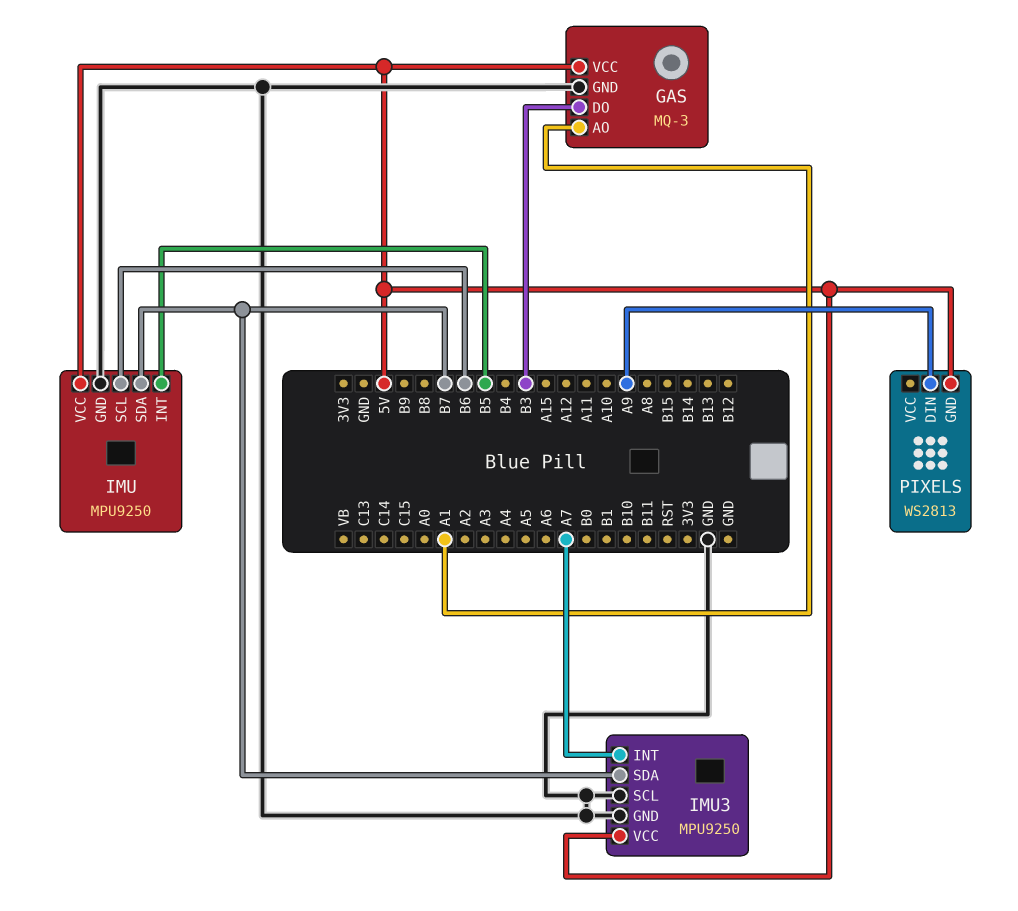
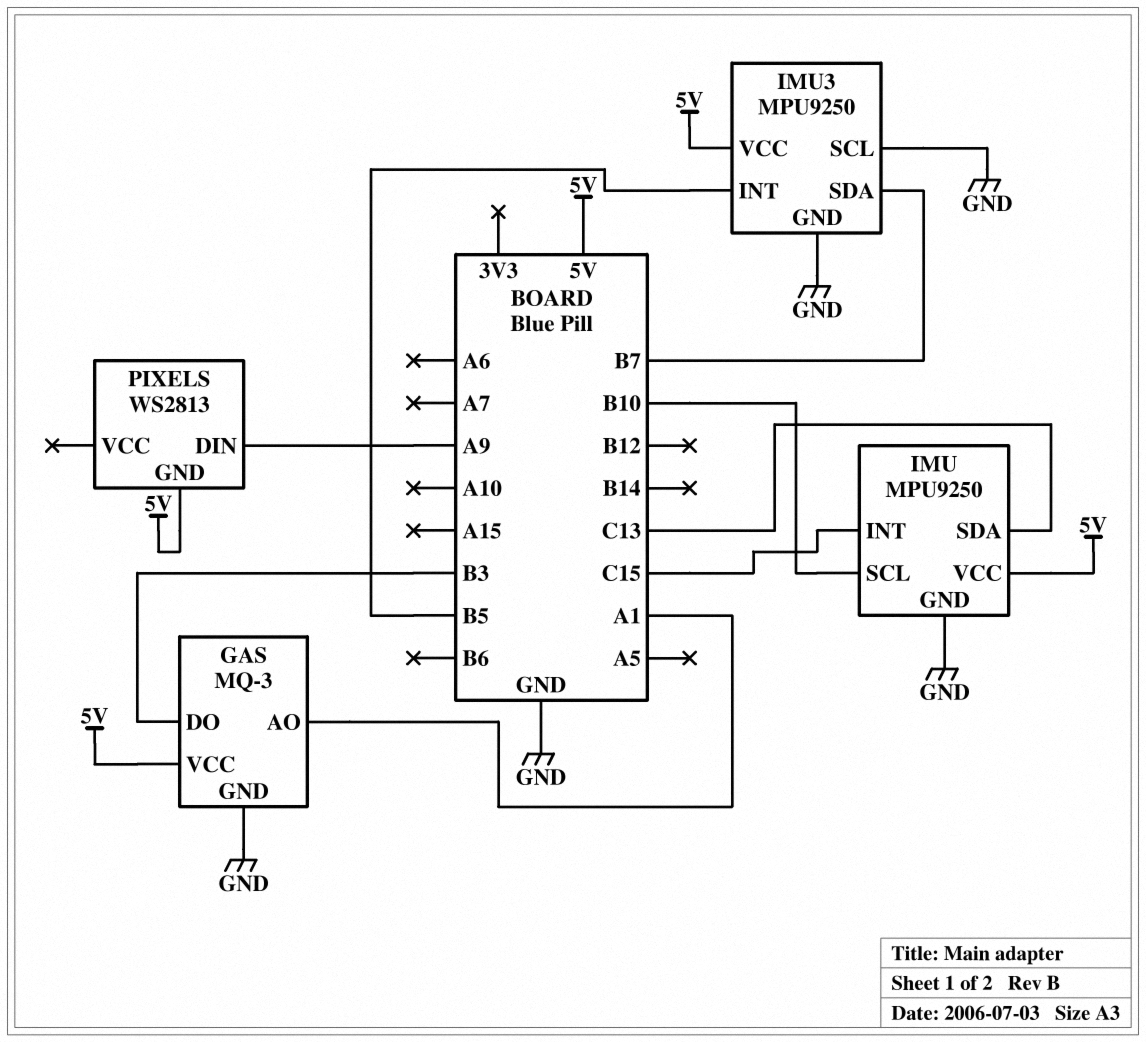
IMU pin INT: B5 -> C15
IMU pin SCL: B6 -> B10
IMU pin SDA: B7 -> C13
IMU3 pin INT: A7 -> B5

